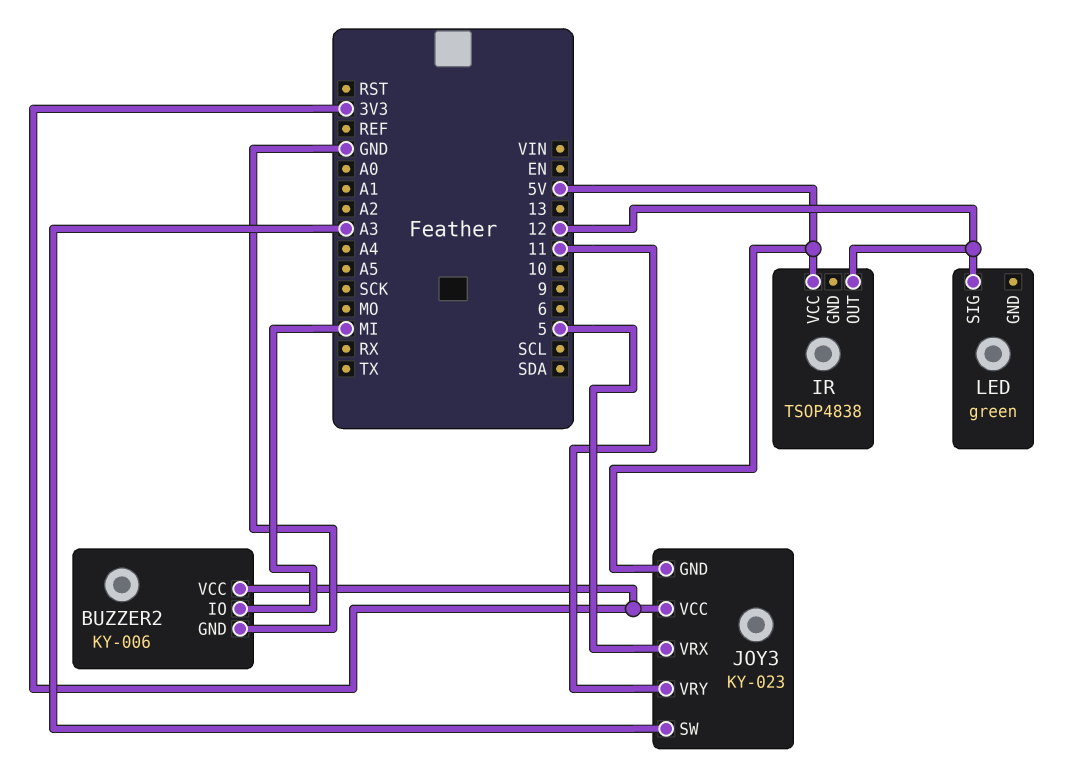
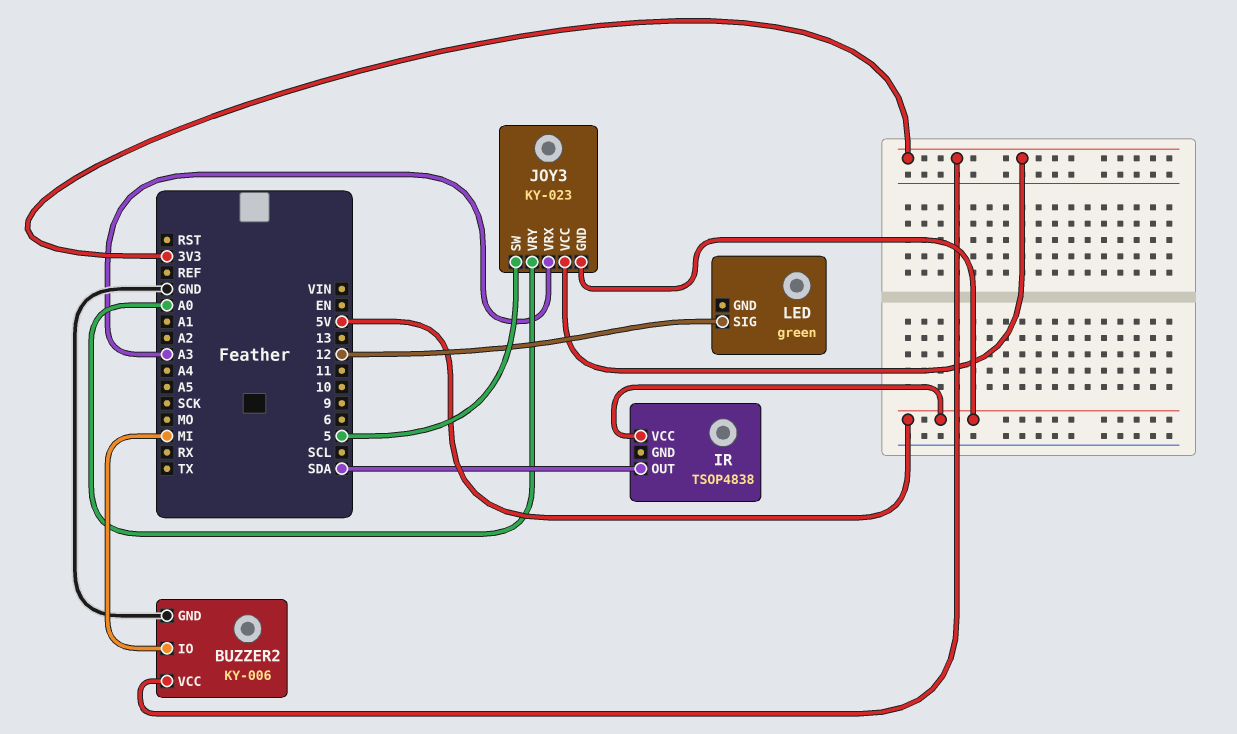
IR pin OUT: 12 -> SDA
JOY3 pin SW: A3 -> 5
JOY3 pin VRX: 5 -> A3
JOY3 pin VRY: 11 -> A0

